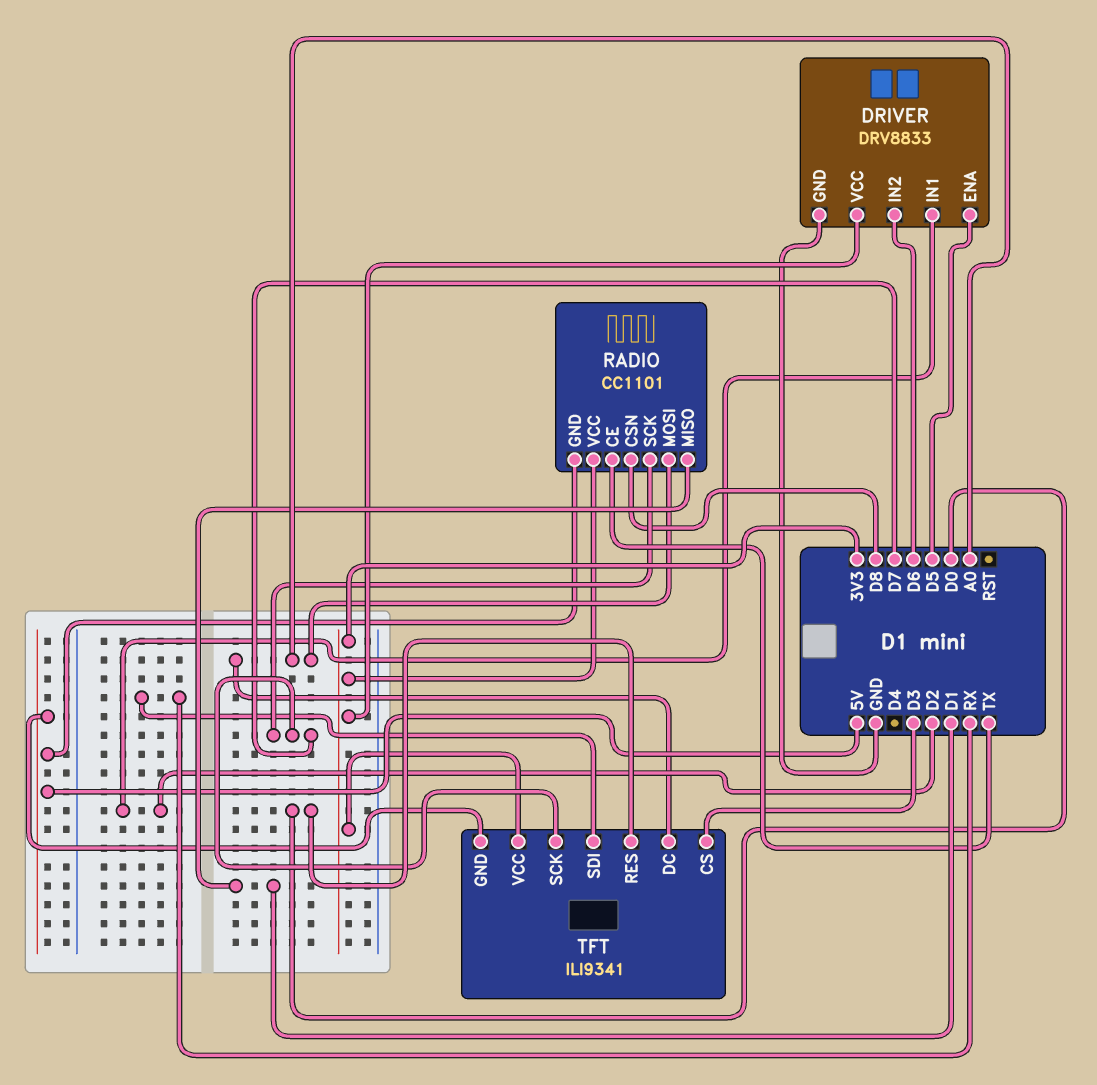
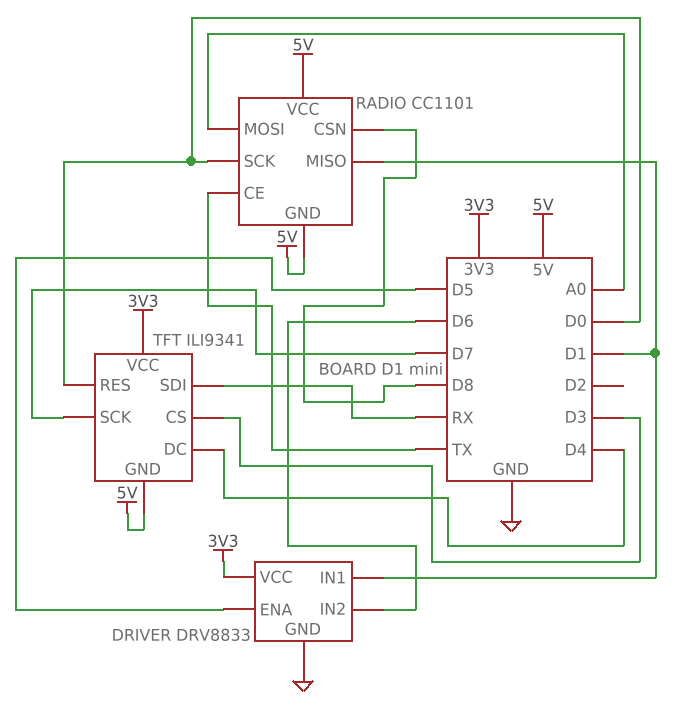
DRIVER pin IN1: D2 -> D1
RADIO pin SCK: D7 -> D0
RADIO pin VCC: 3V3 -> 5V
TFT pin DC: A0 -> D4

